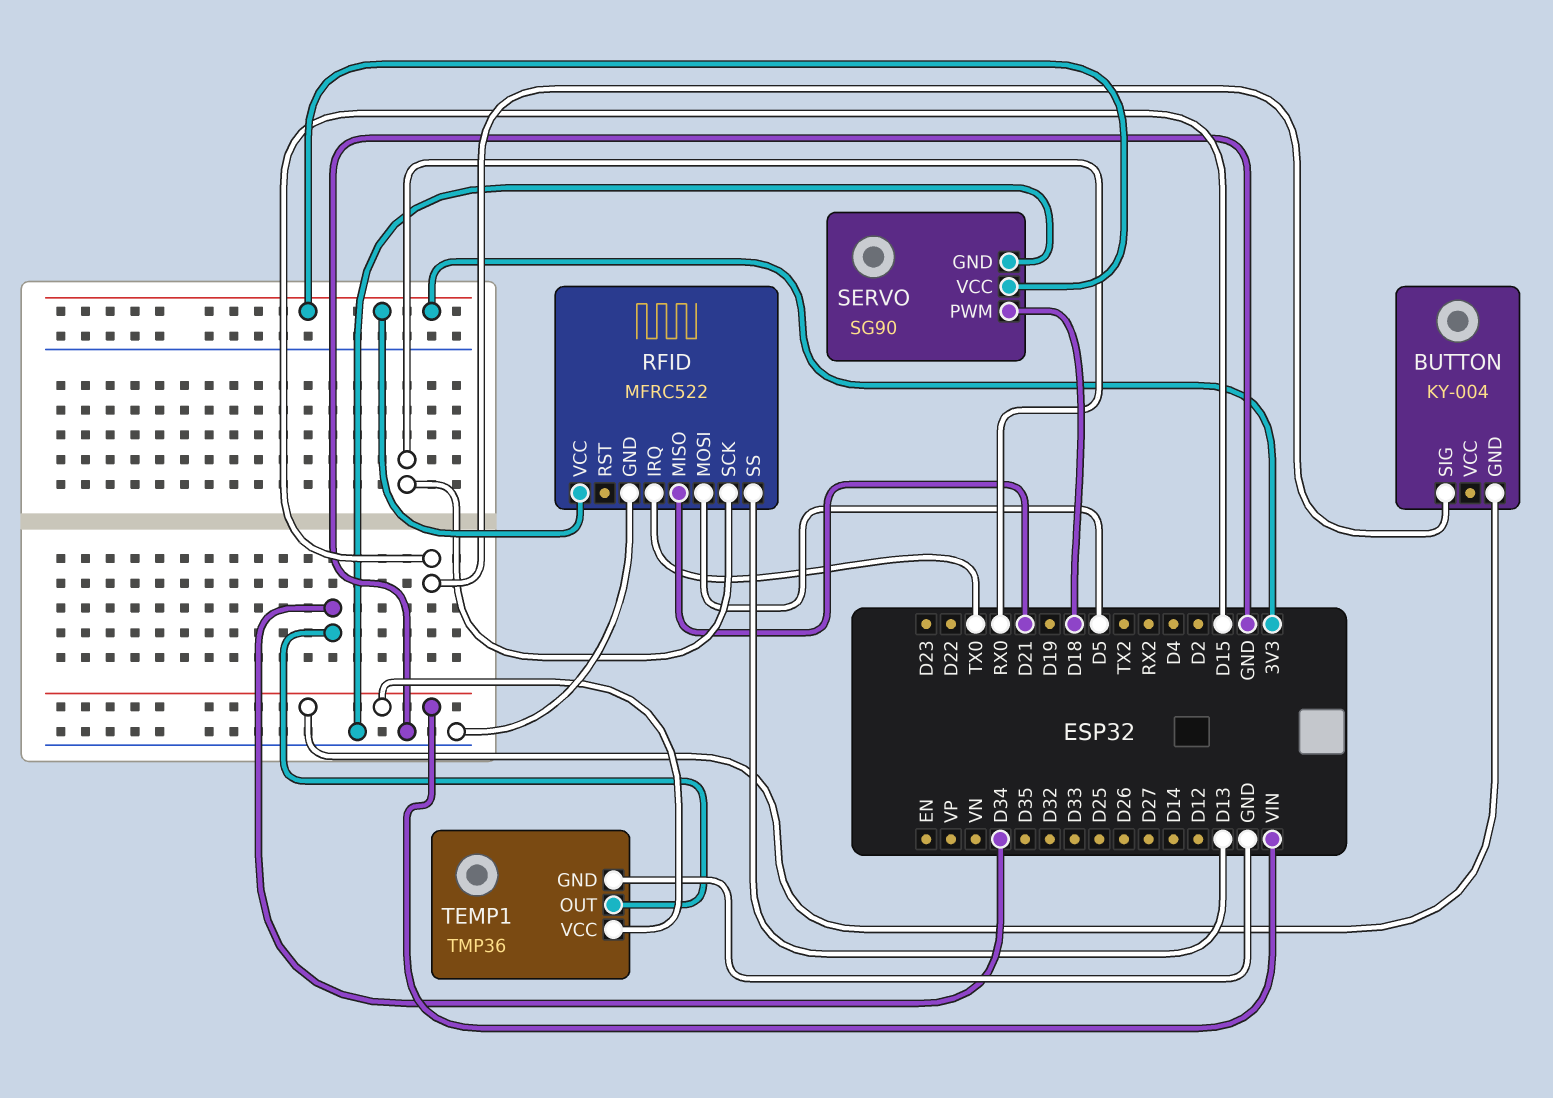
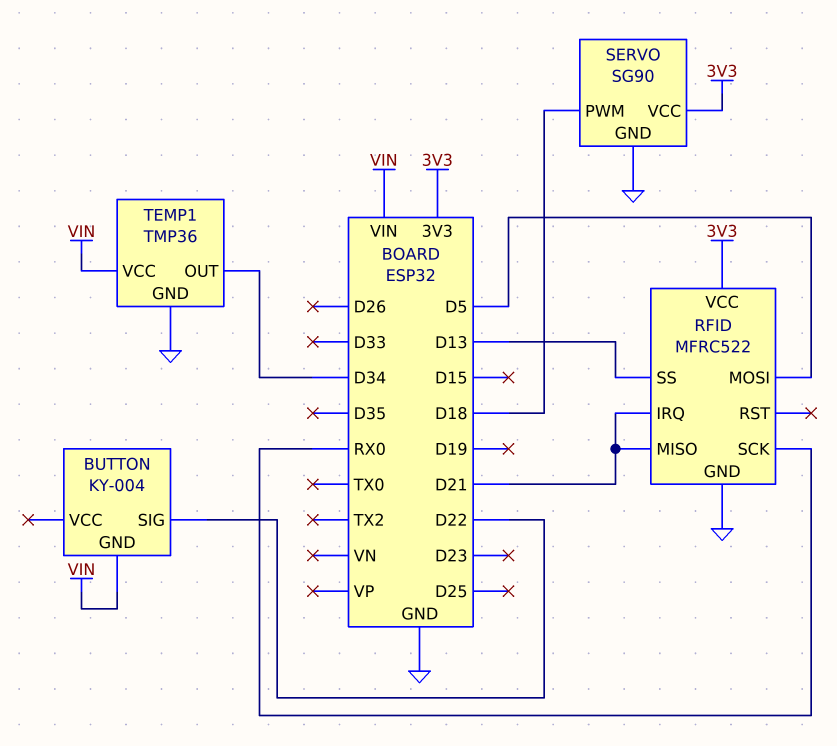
BUTTON pin SIG: D15 -> D22
RFID pin IRQ: TX0 -> D21

